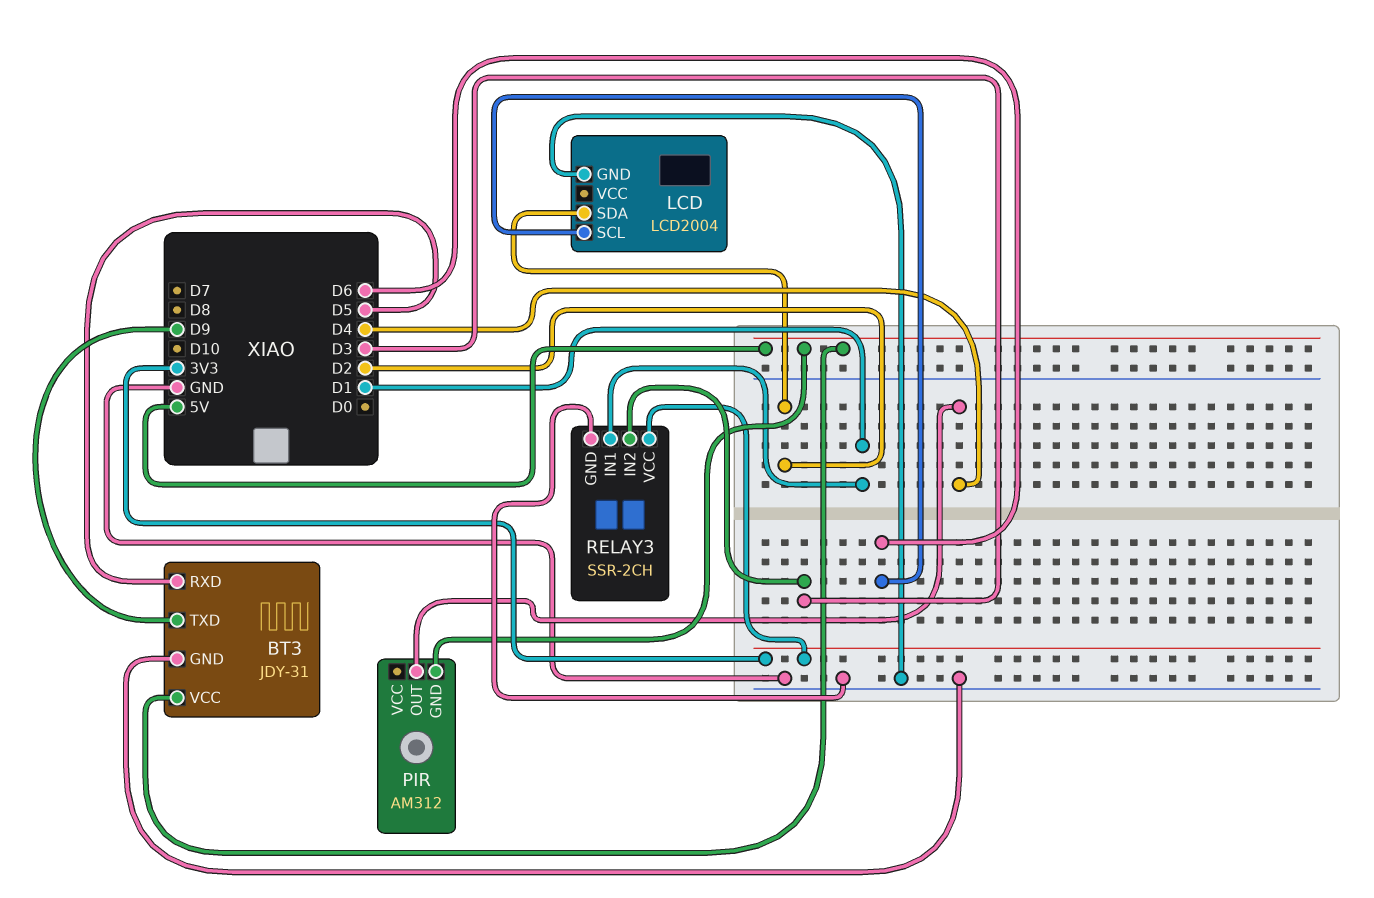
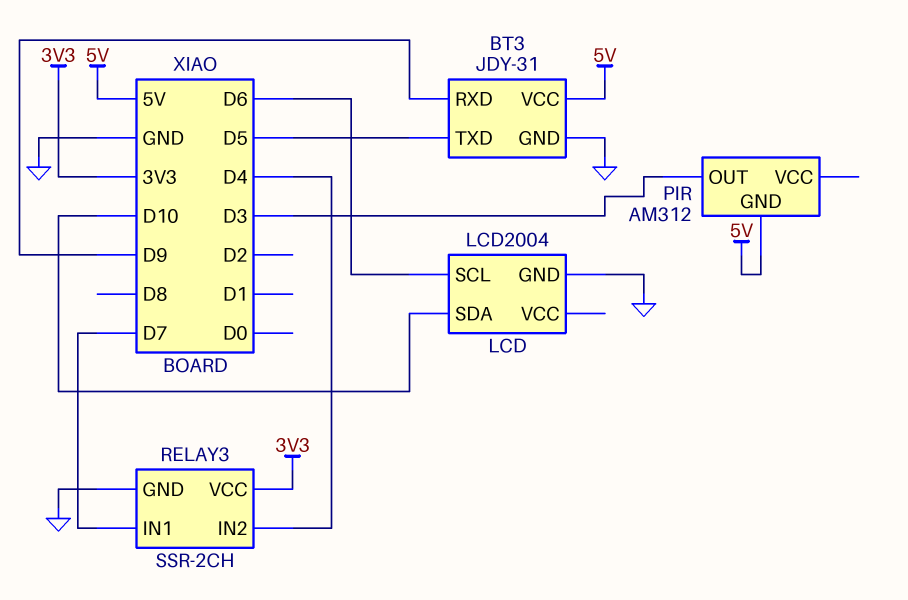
BT3 pin RXD: D5 -> D9
BT3 pin TXD: D9 -> D5
LCD pin SDA: D2 -> D10
PIR pin OUT: D4 -> D3
RELAY3 pin IN1: D1 -> D7
RELAY3 pin IN2: D3 -> D4

